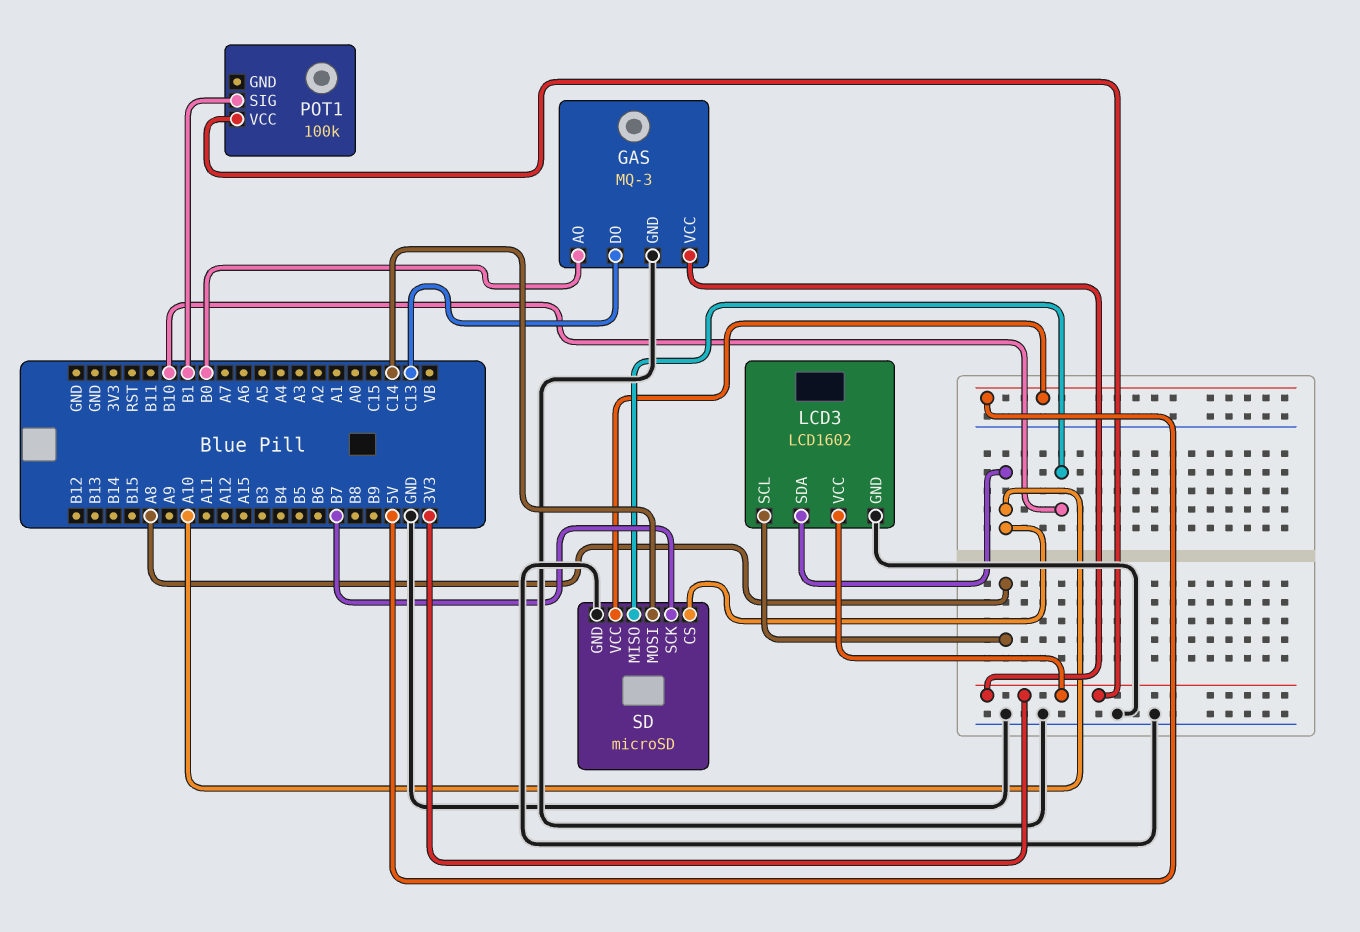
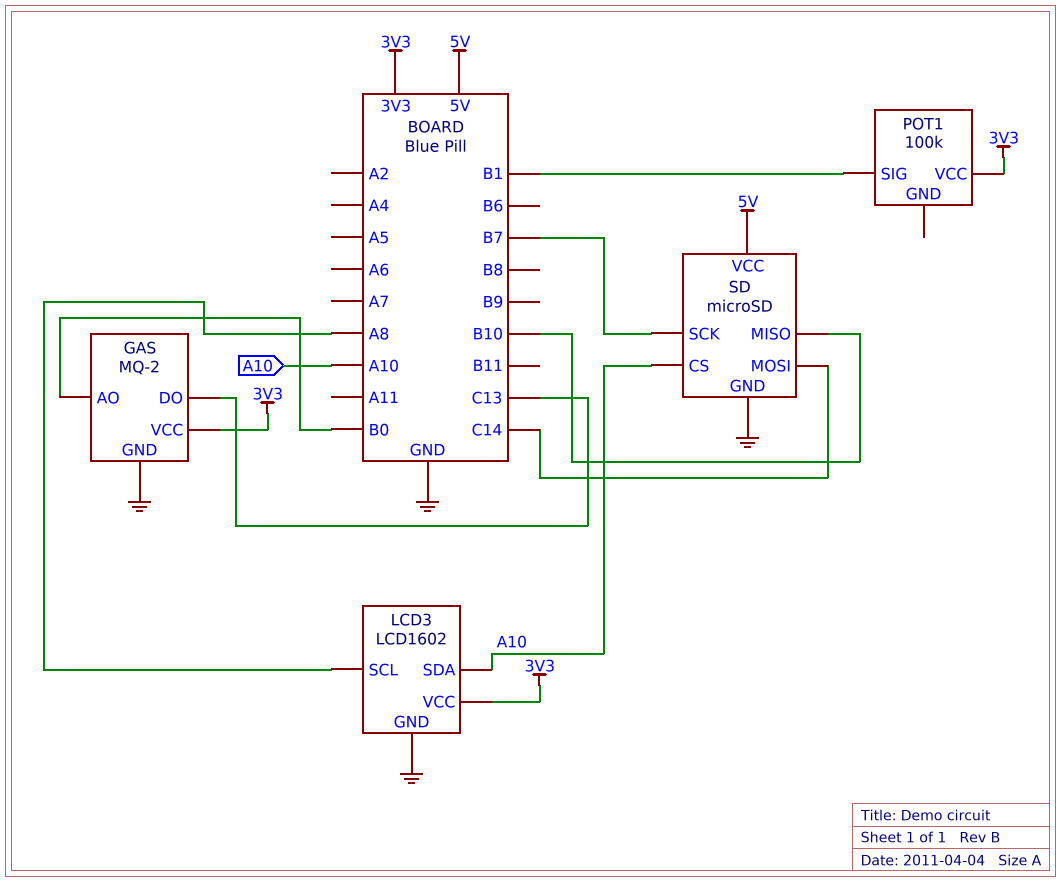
GAS: MQ-3 -> MQ-2

